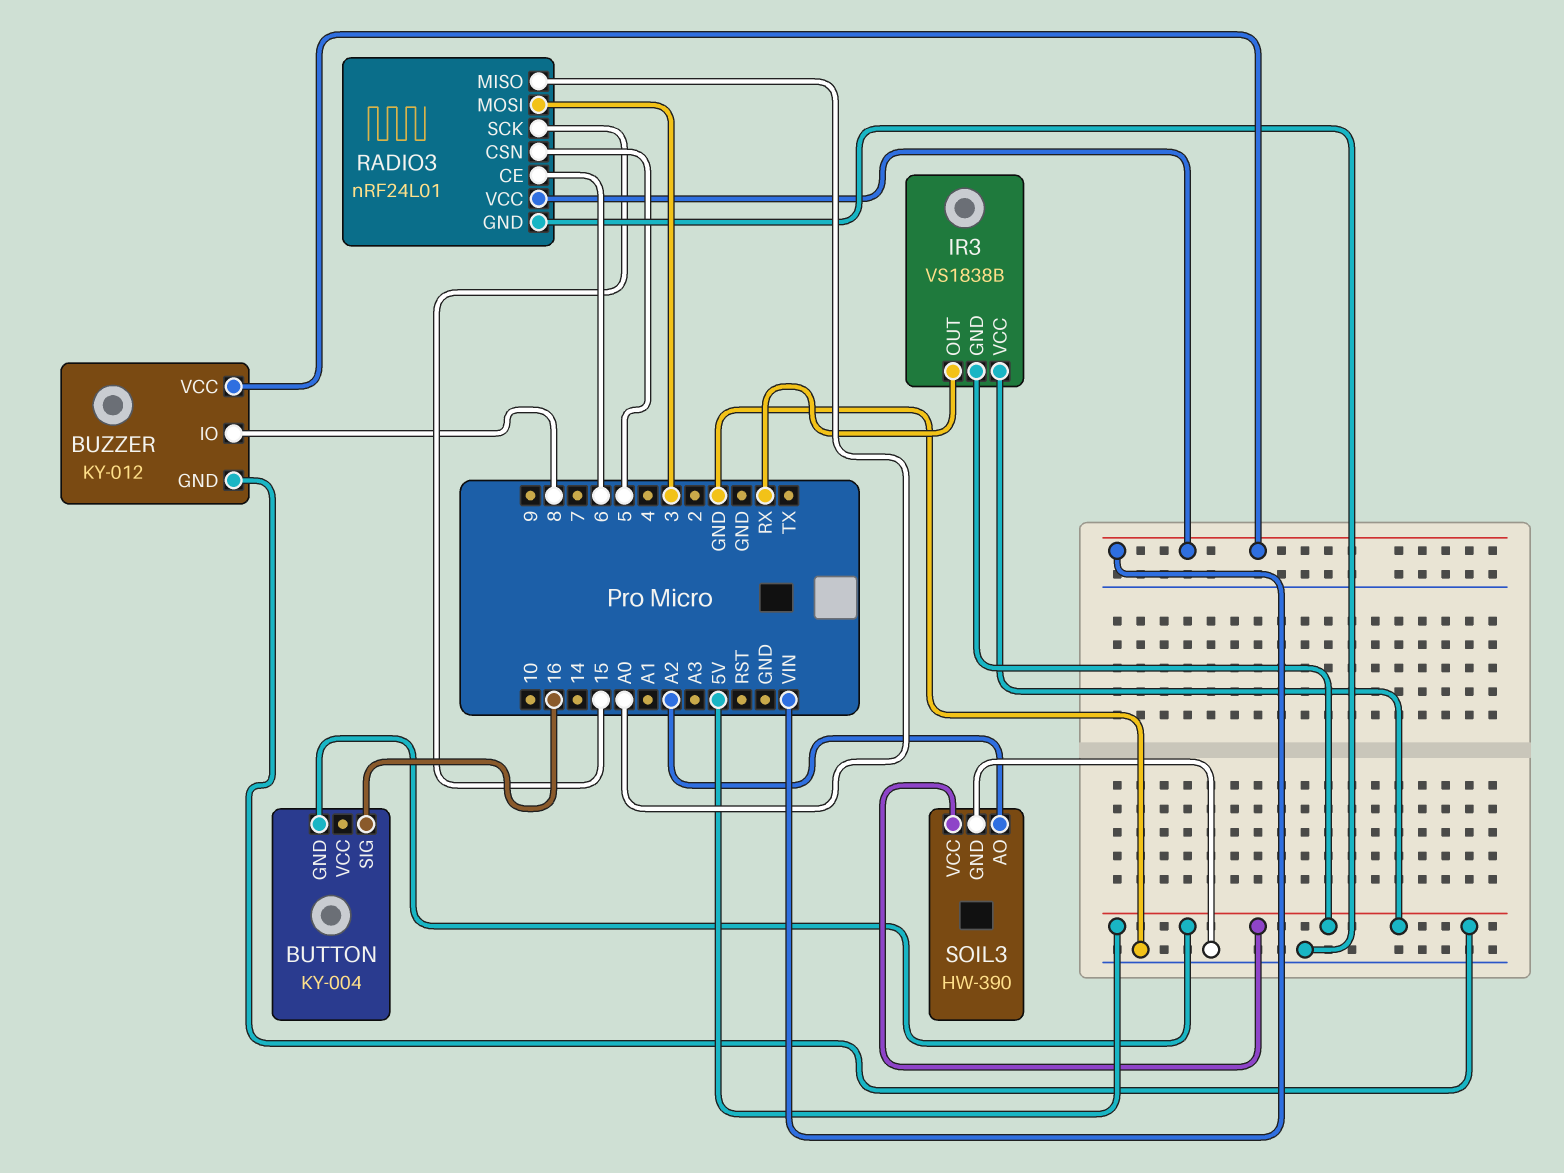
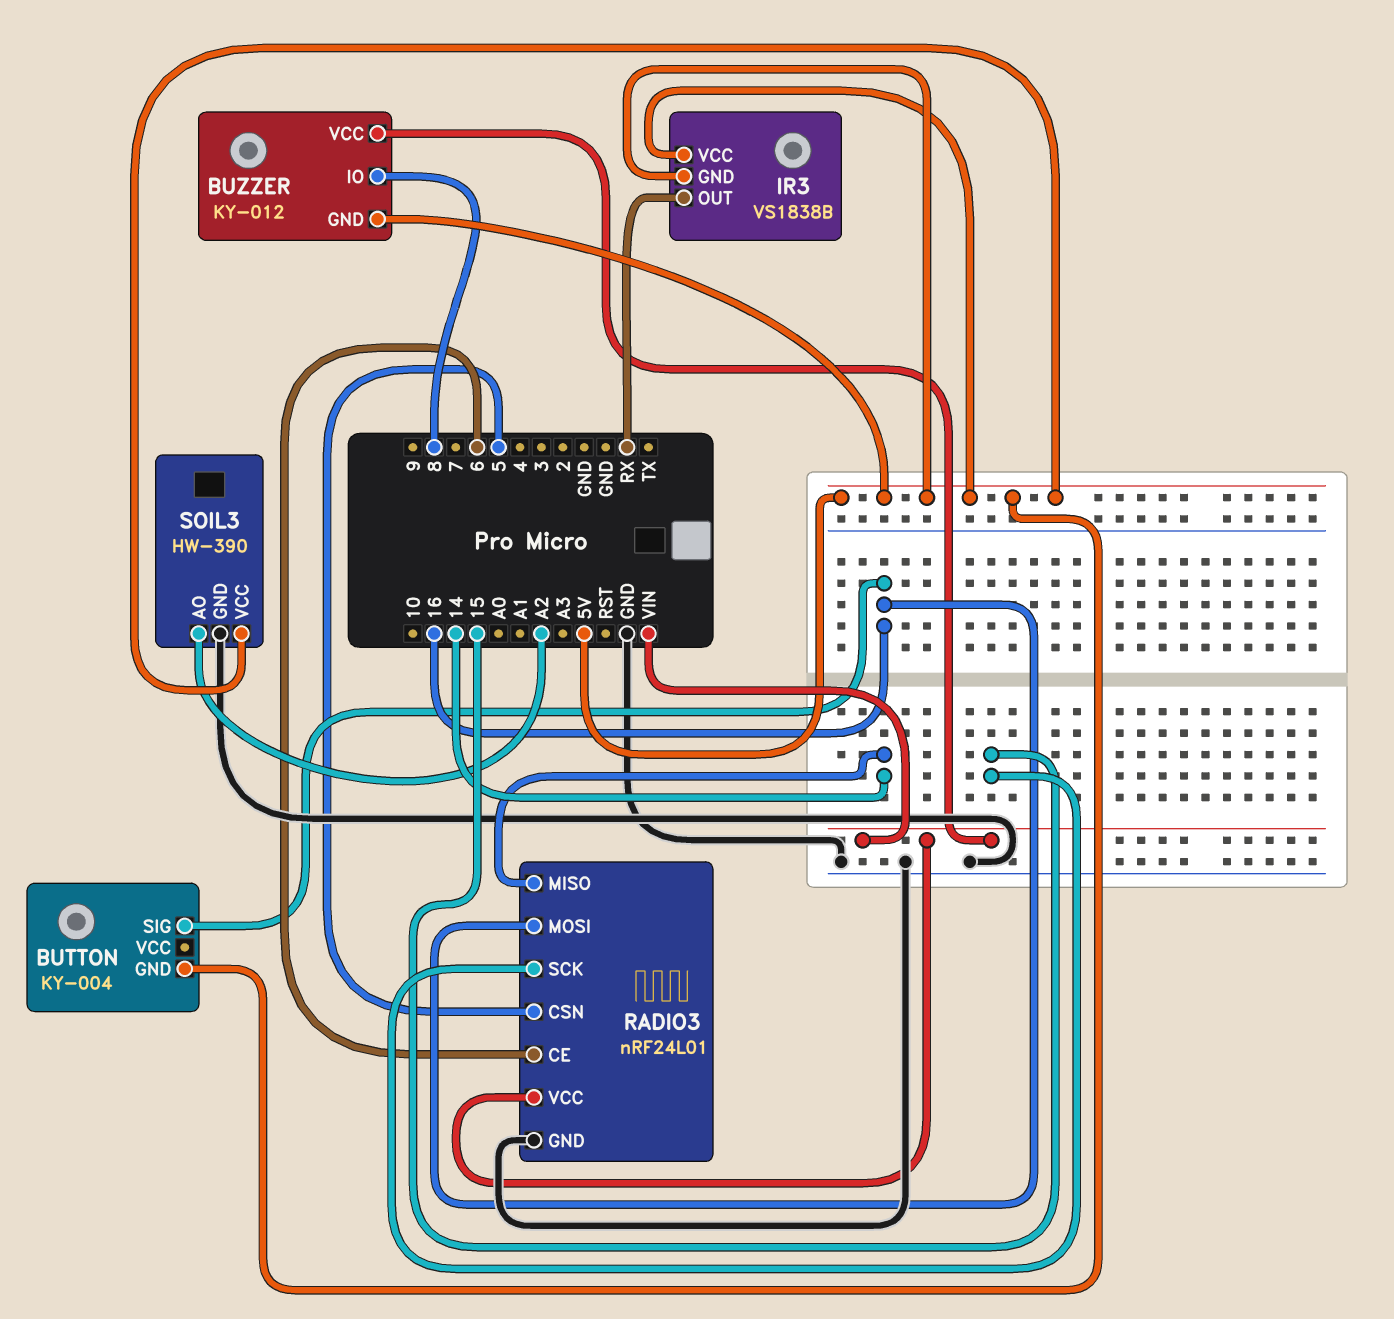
RADIO3 pin MISO: A0 -> 14
RADIO3 pin MOSI: 3 -> 16

